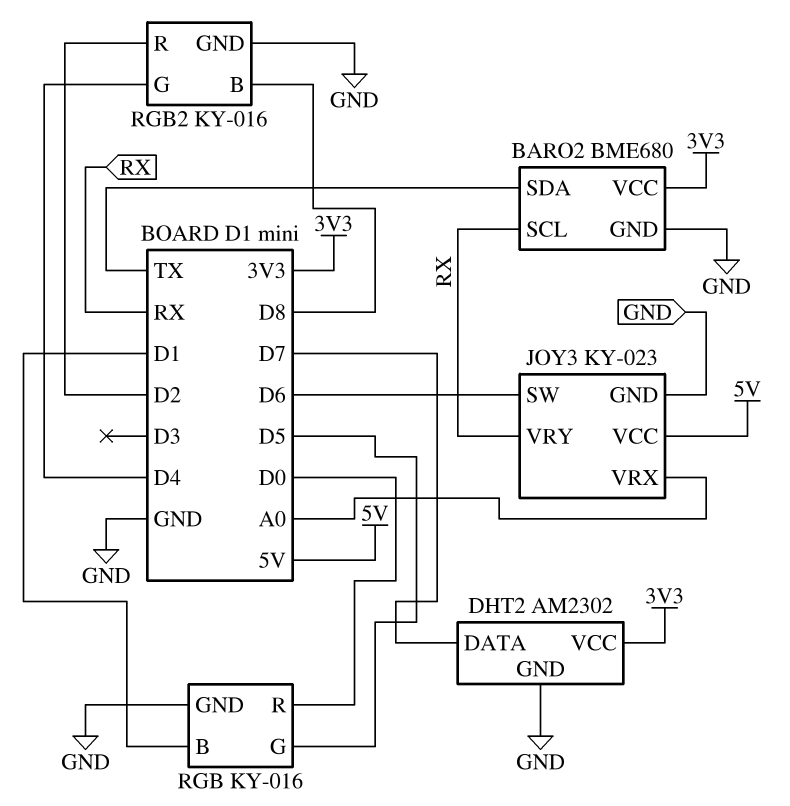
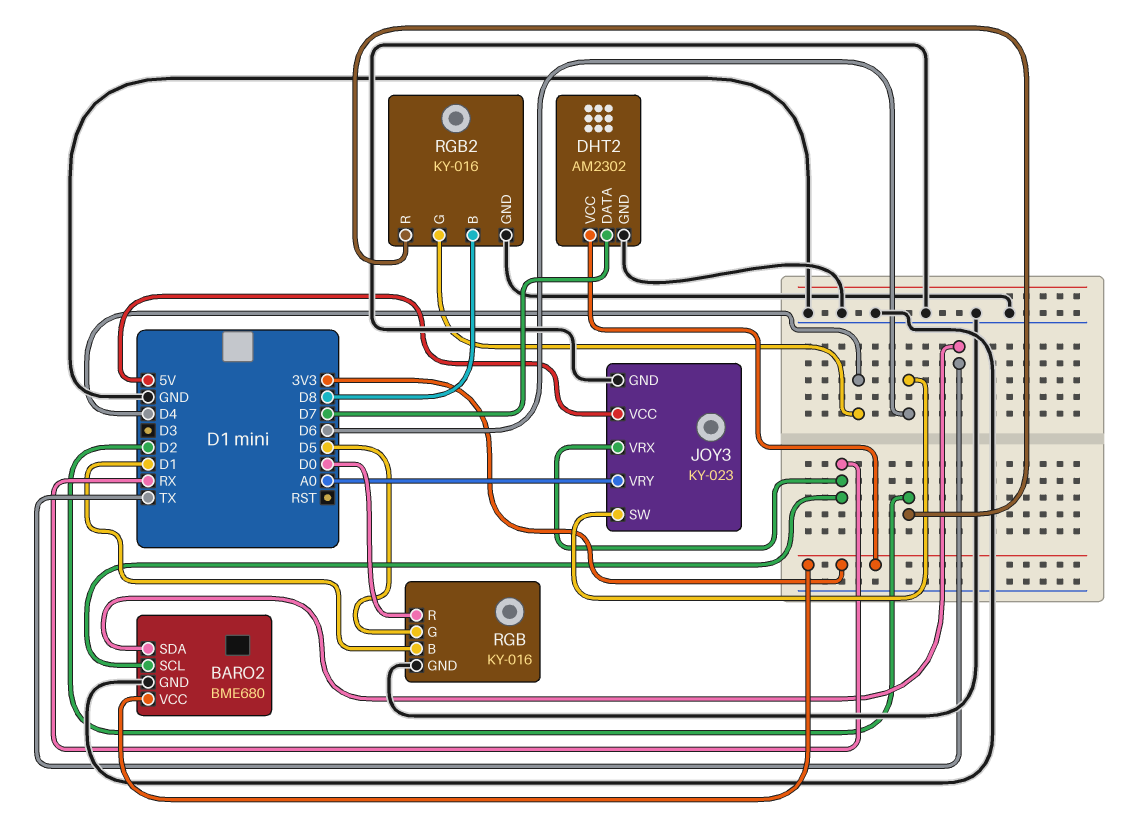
JOY3 pin VRX: A0 -> RX
JOY3 pin VRY: RX -> A0

